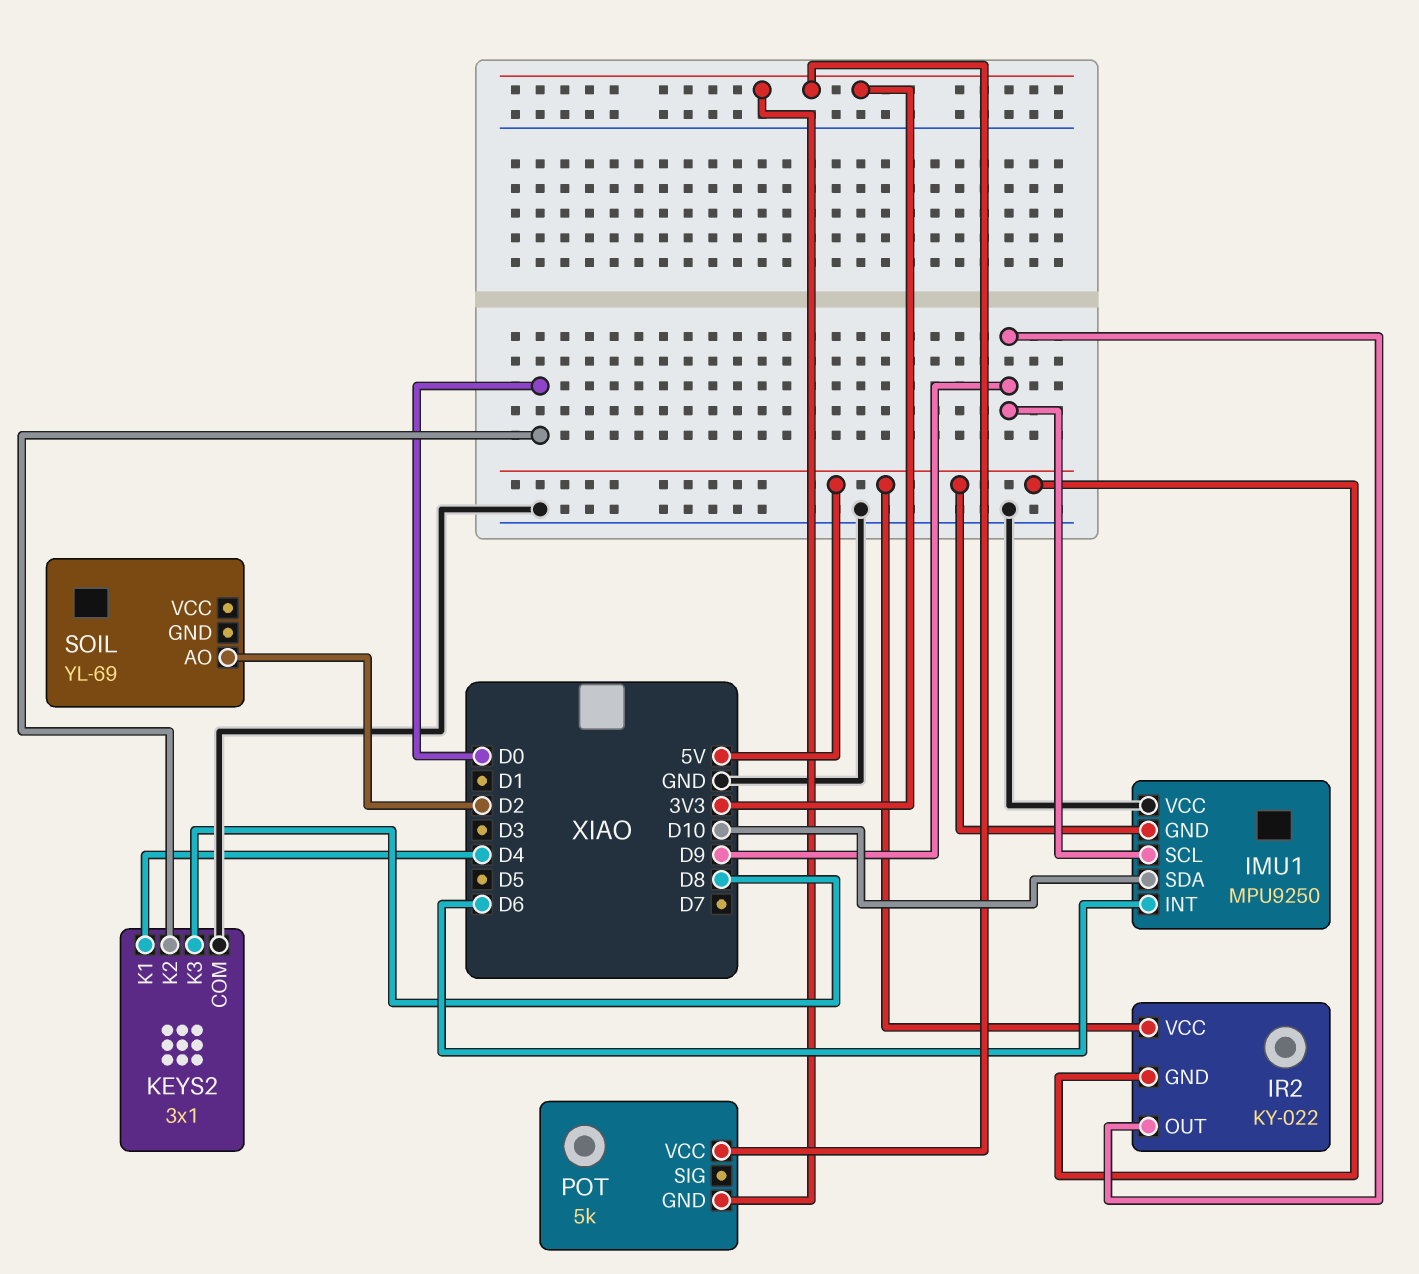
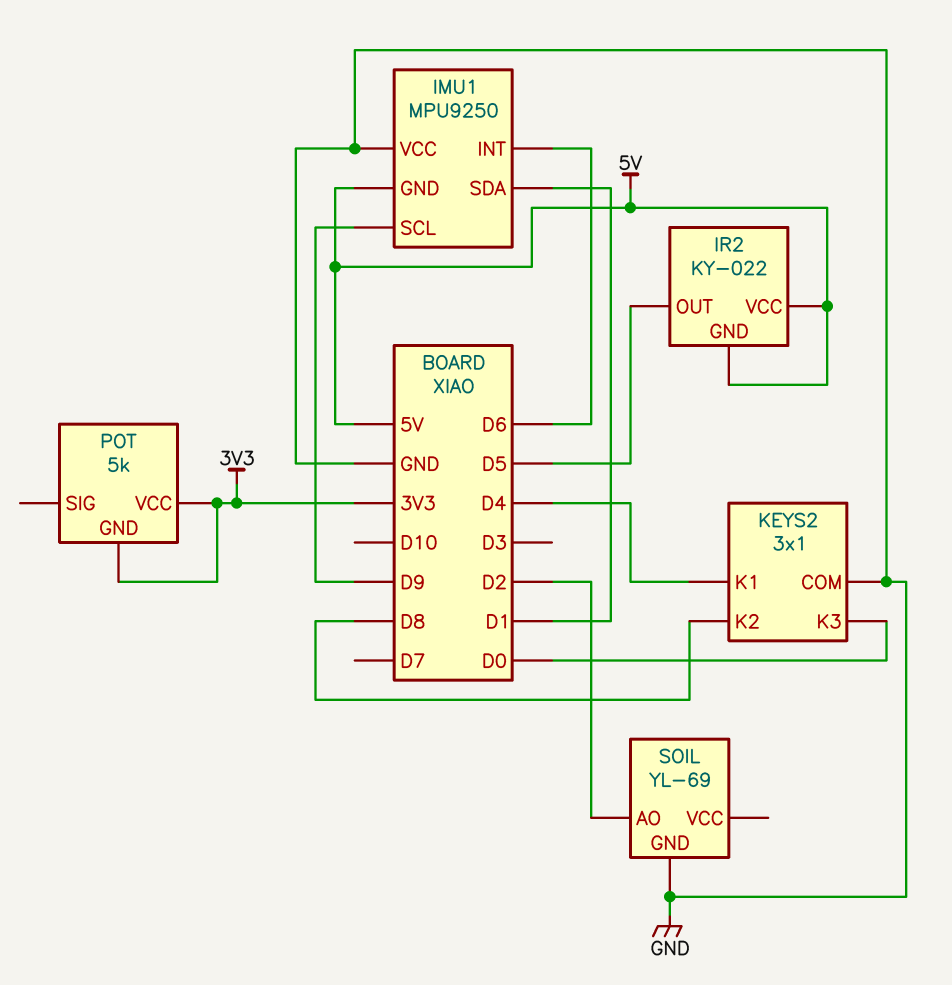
IMU1 pin SDA: D10 -> D1
IR2 pin OUT: D9 -> D5
KEYS2 pin K2: D0 -> D8
KEYS2 pin K3: D8 -> D0
SOIL pin GND: none -> GND

